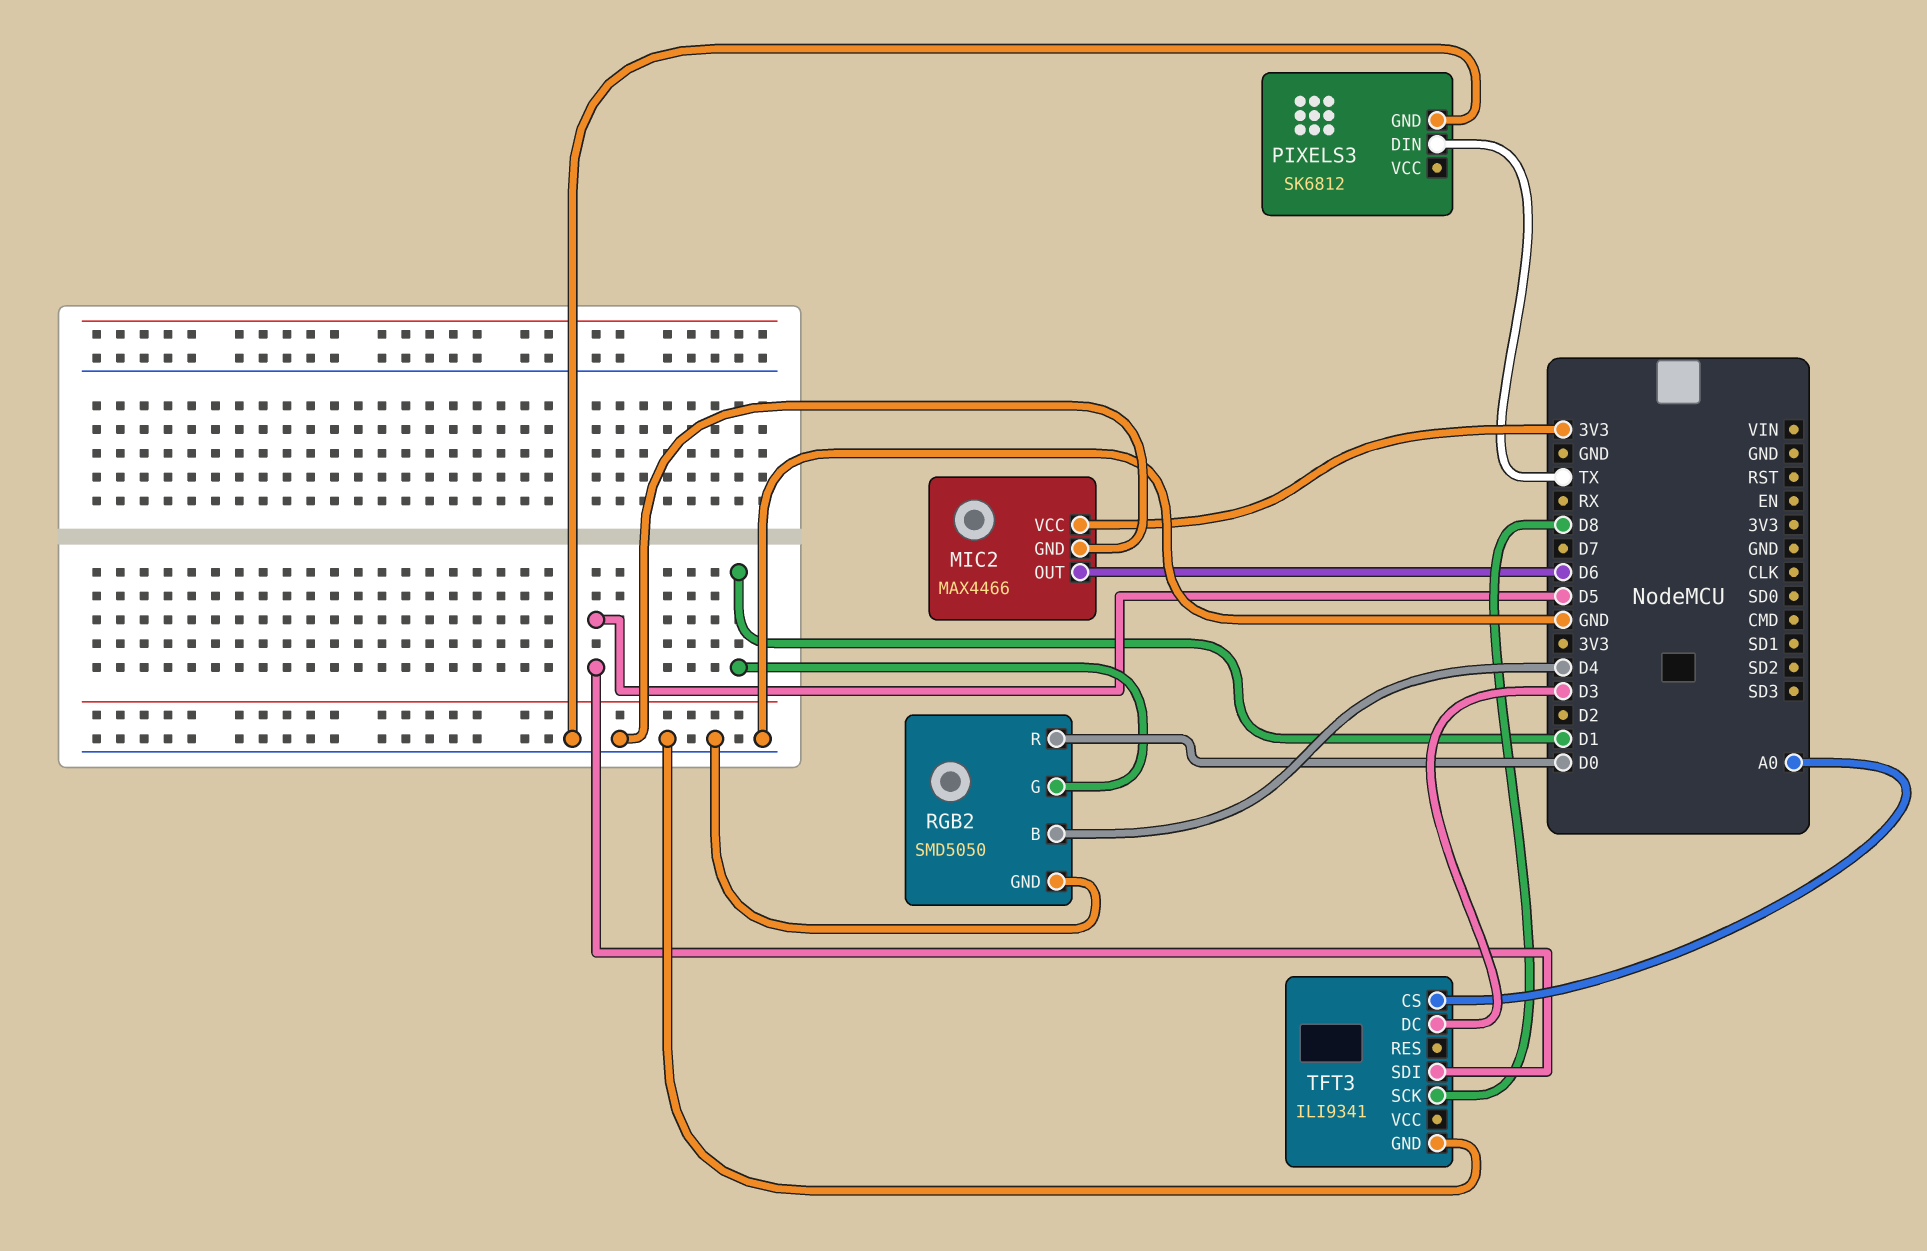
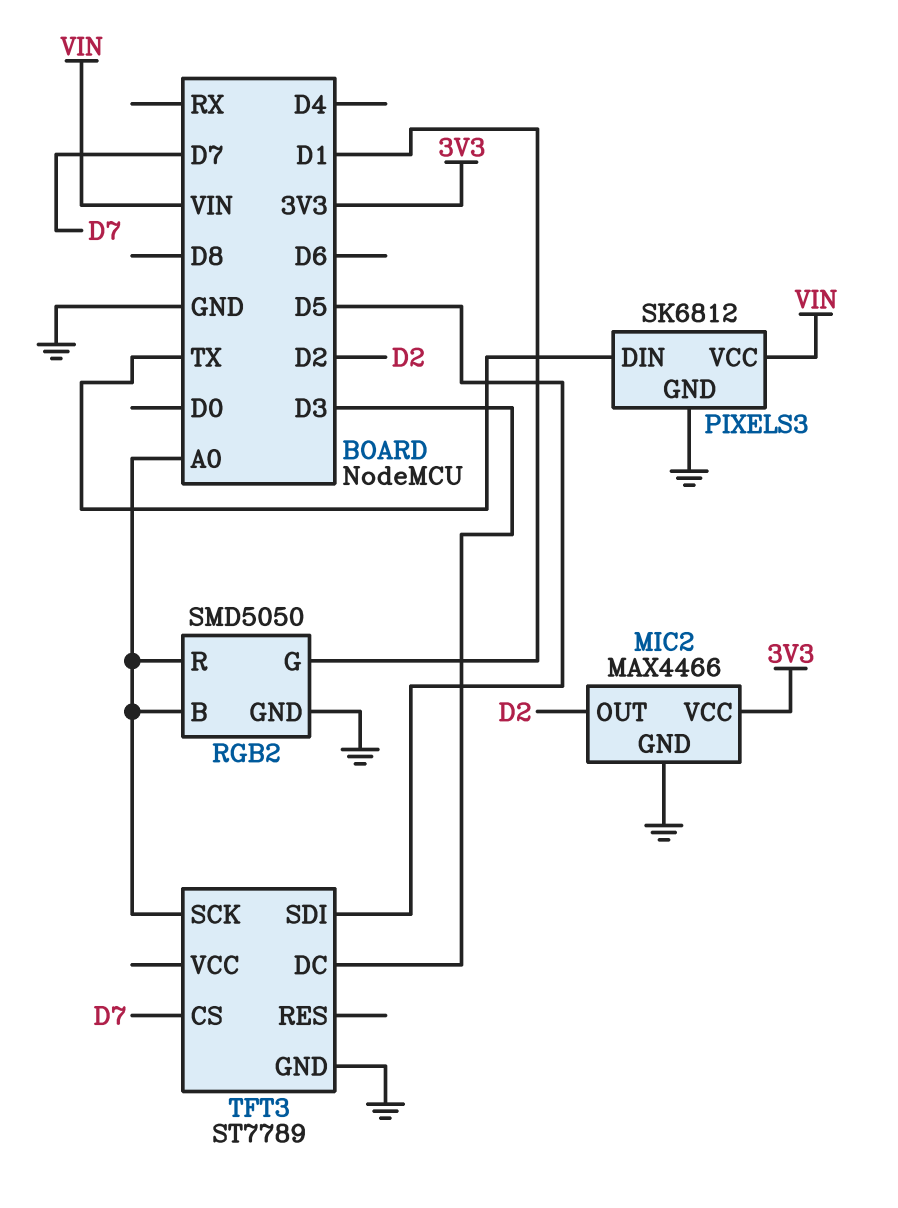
MIC2 pin OUT: D6 -> D2
PIXELS3 pin VCC: none -> VIN
RGB2 pin B: D4 -> A0
RGB2 pin R: D0 -> A0
TFT3: ILI9341 -> ST7789
TFT3 pin CS: A0 -> D7
TFT3 pin SCK: D8 -> A0

